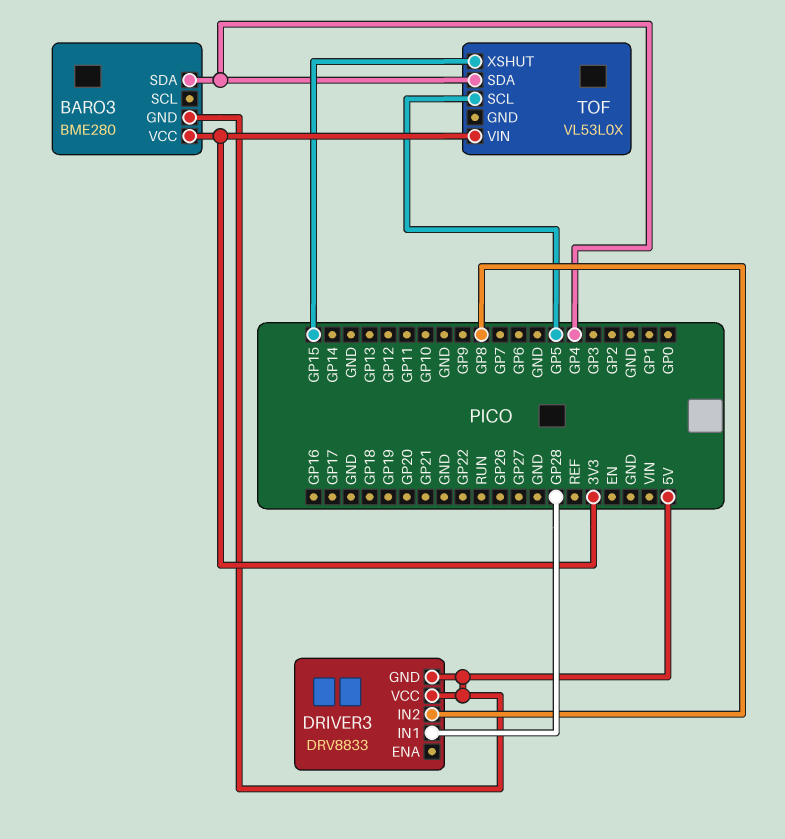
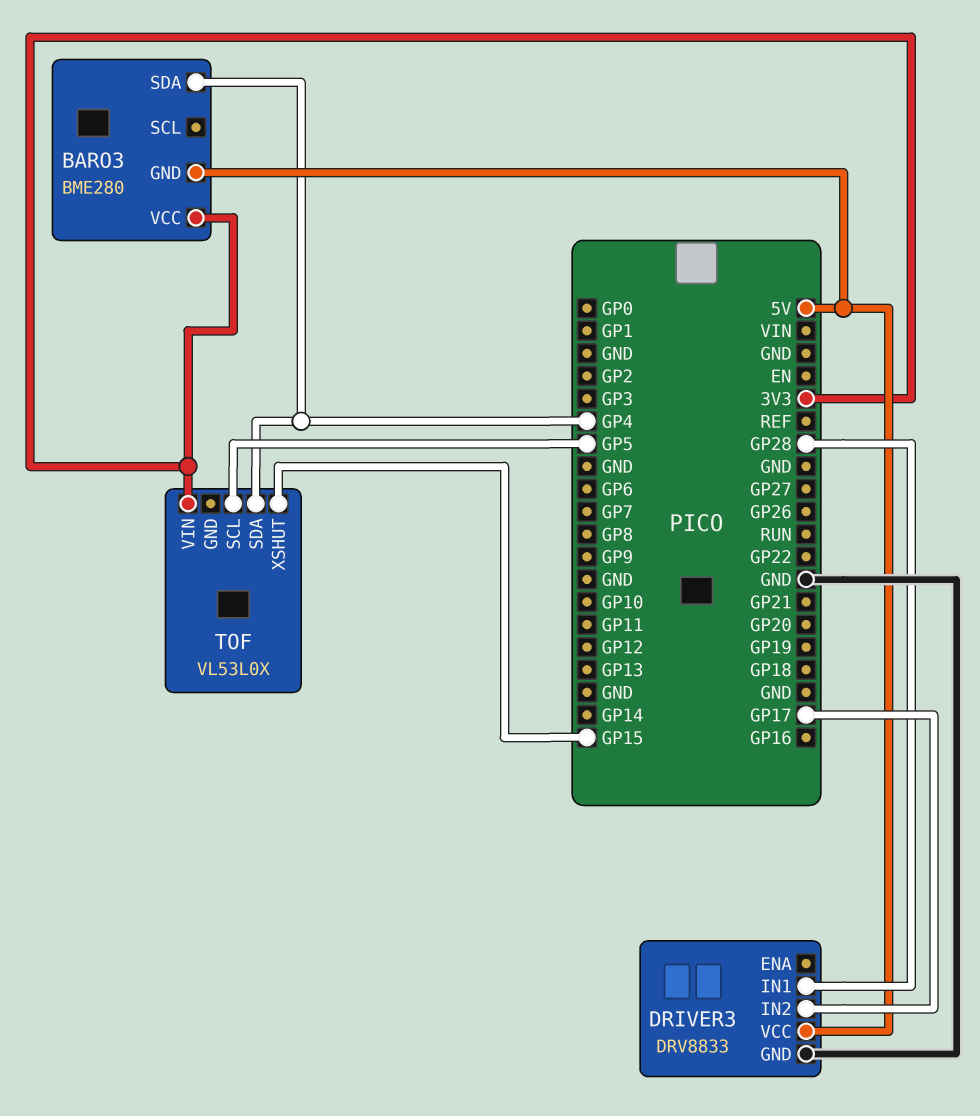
DRIVER3 pin GND: 5V -> GND
DRIVER3 pin IN2: GP8 -> GP17

